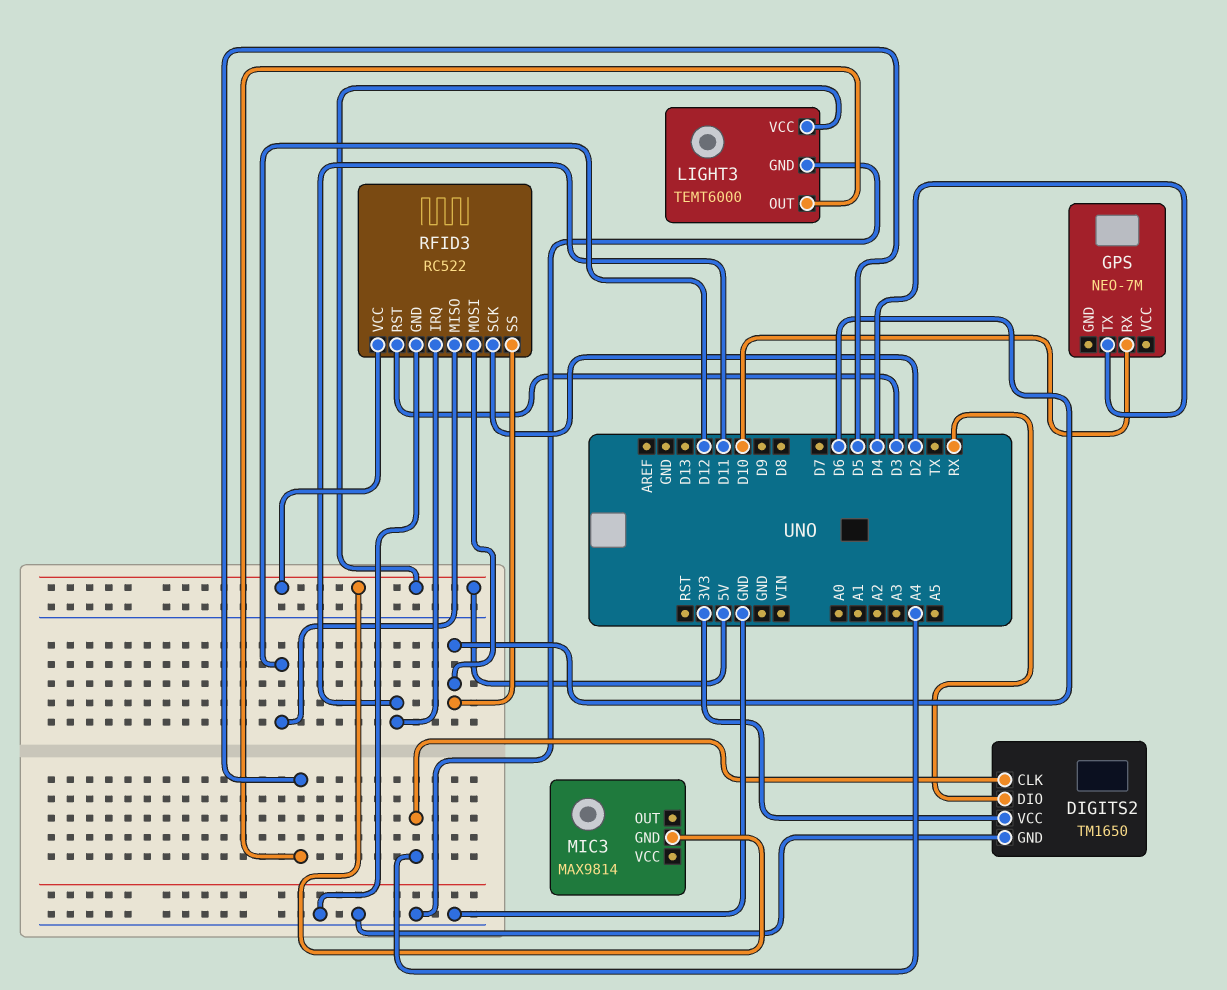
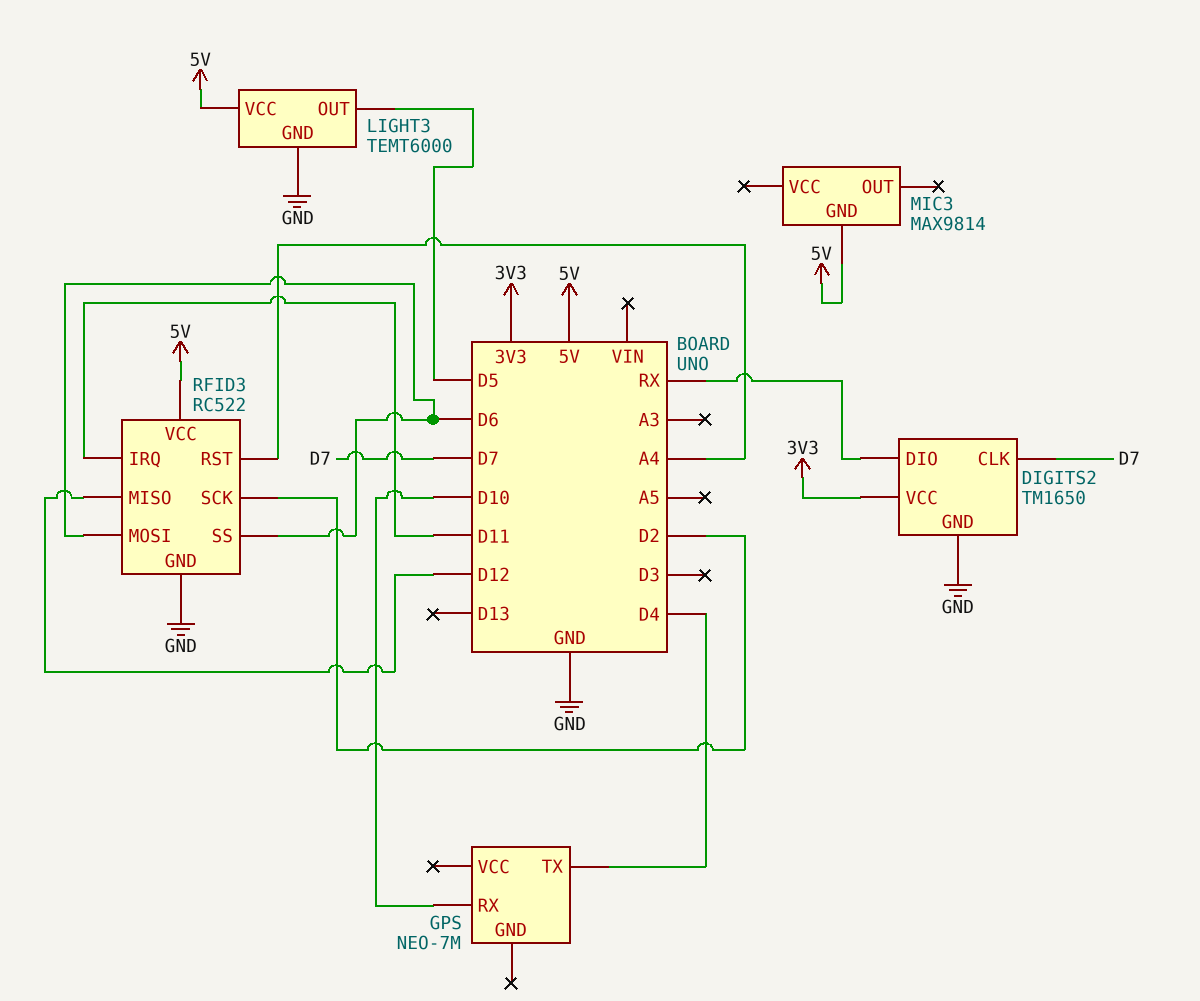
DIGITS2 pin CLK: A4 -> D7
RFID3 pin RST: D3 -> A4

